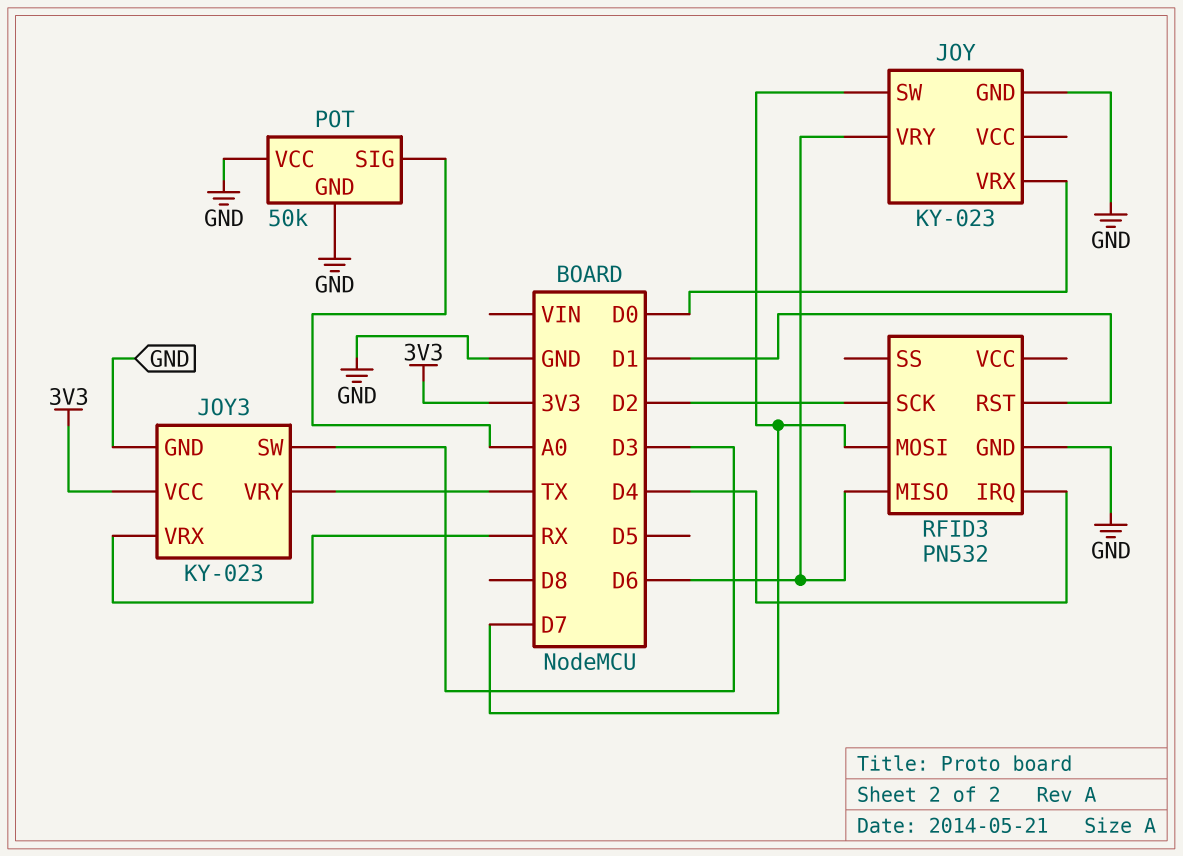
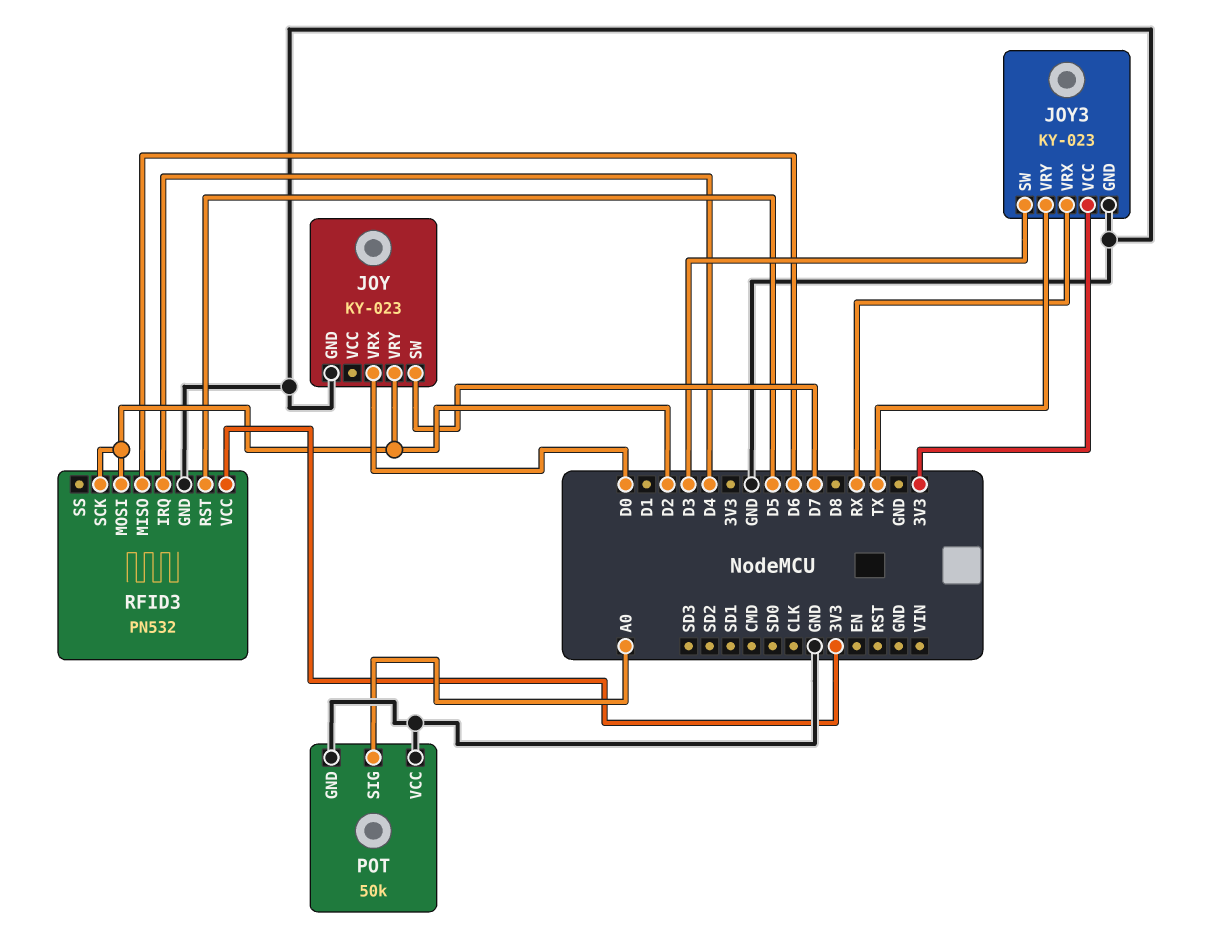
JOY pin VRY: D6 -> D2
RFID3 pin MOSI: D7 -> D2
RFID3 pin RST: D1 -> D5
RFID3 pin VCC: none -> 3V3

